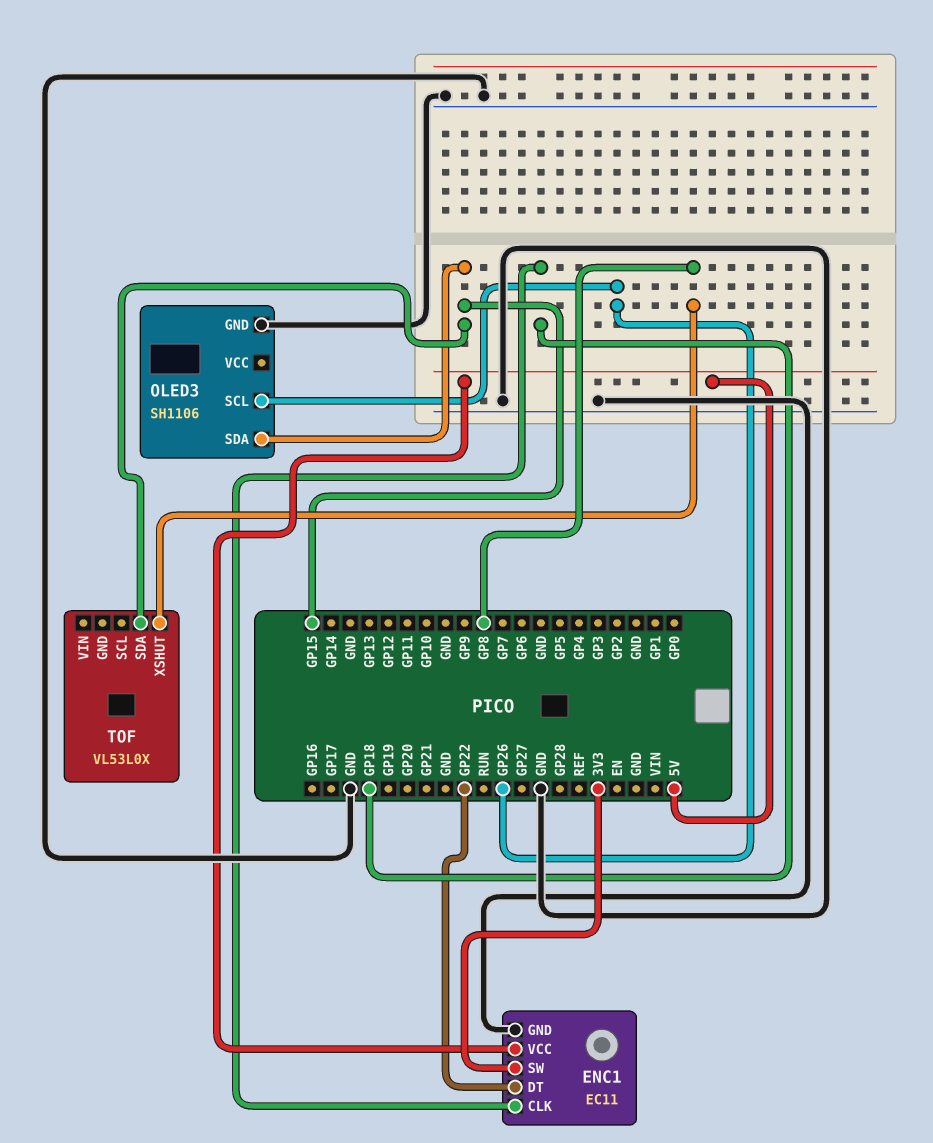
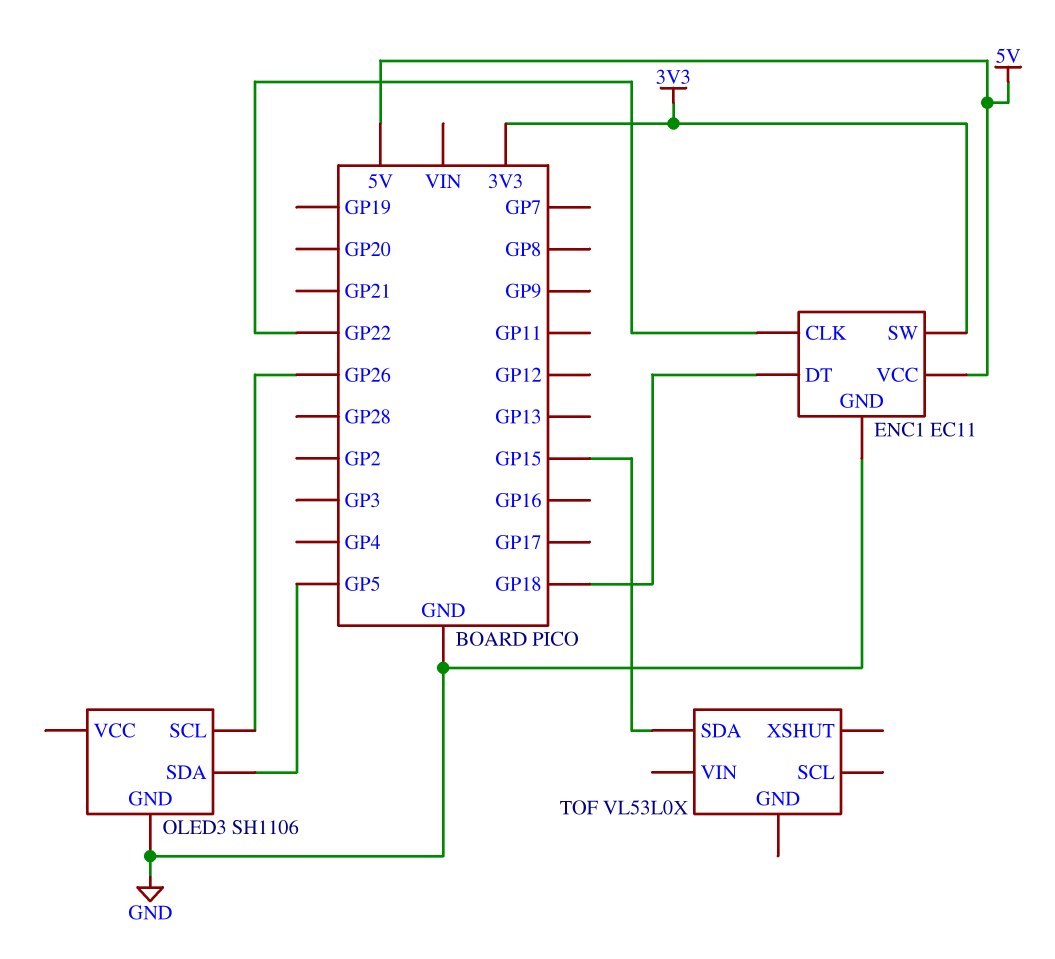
ENC1 pin CLK: GP18 -> GP22
ENC1 pin DT: GP22 -> GP18
OLED3 pin SDA: GP15 -> GP5
TOF pin XSHUT: GP8 -> none

